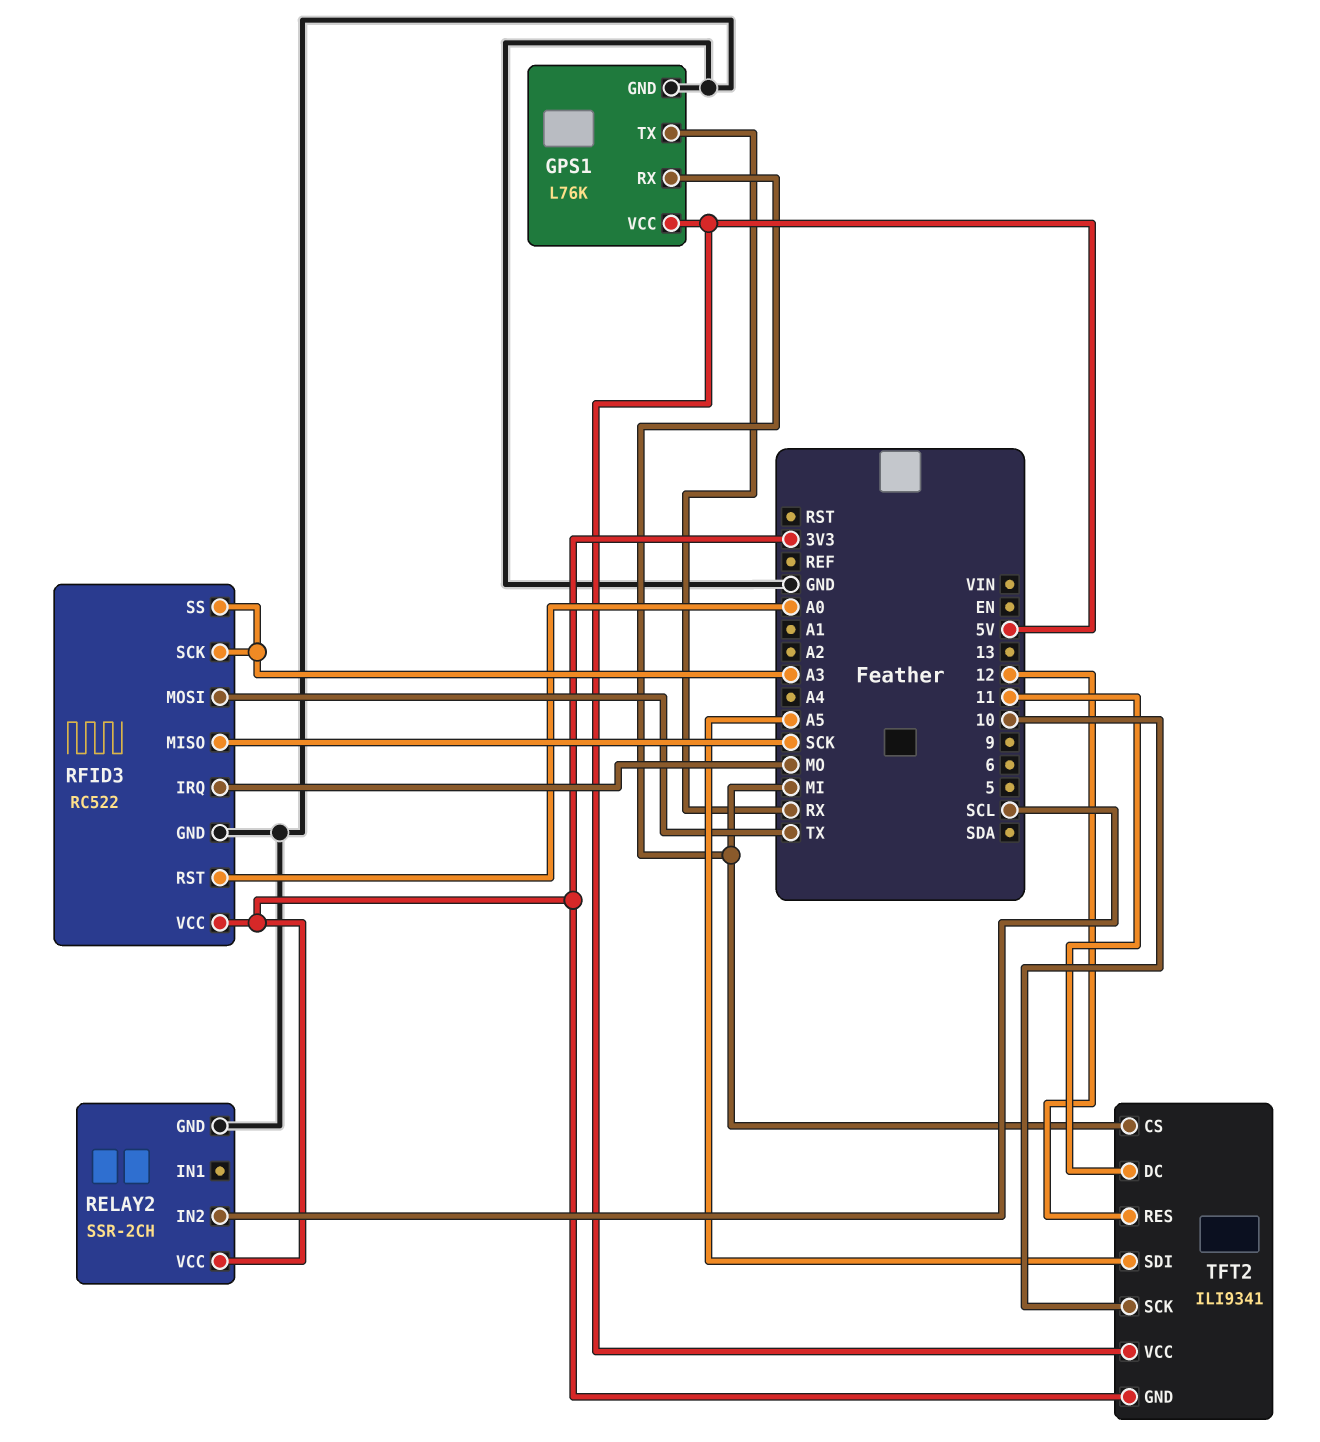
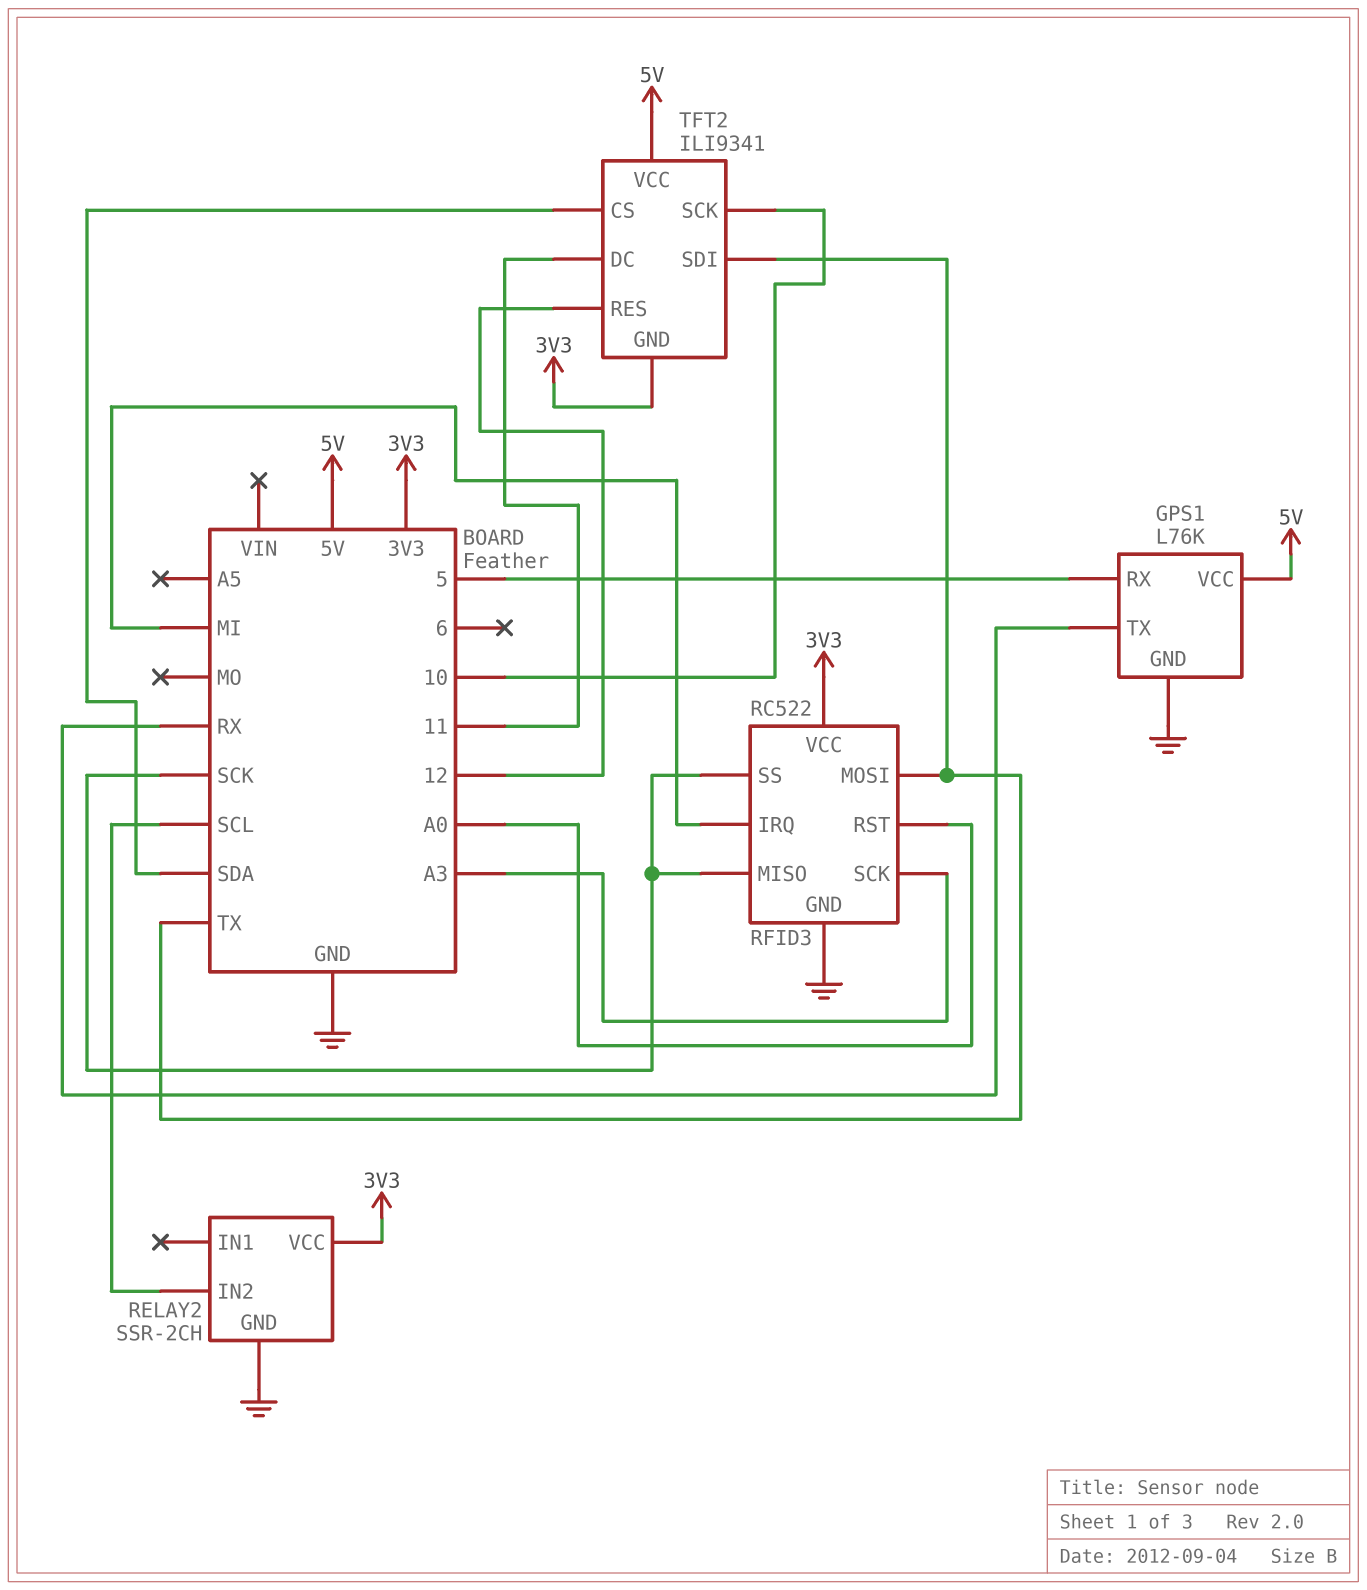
GPS1 pin RX: MI -> 5
RFID3 pin IRQ: MO -> MI
RFID3 pin SS: A3 -> SCK
TFT2 pin CS: MI -> SDA
TFT2 pin SDI: A5 -> TX

